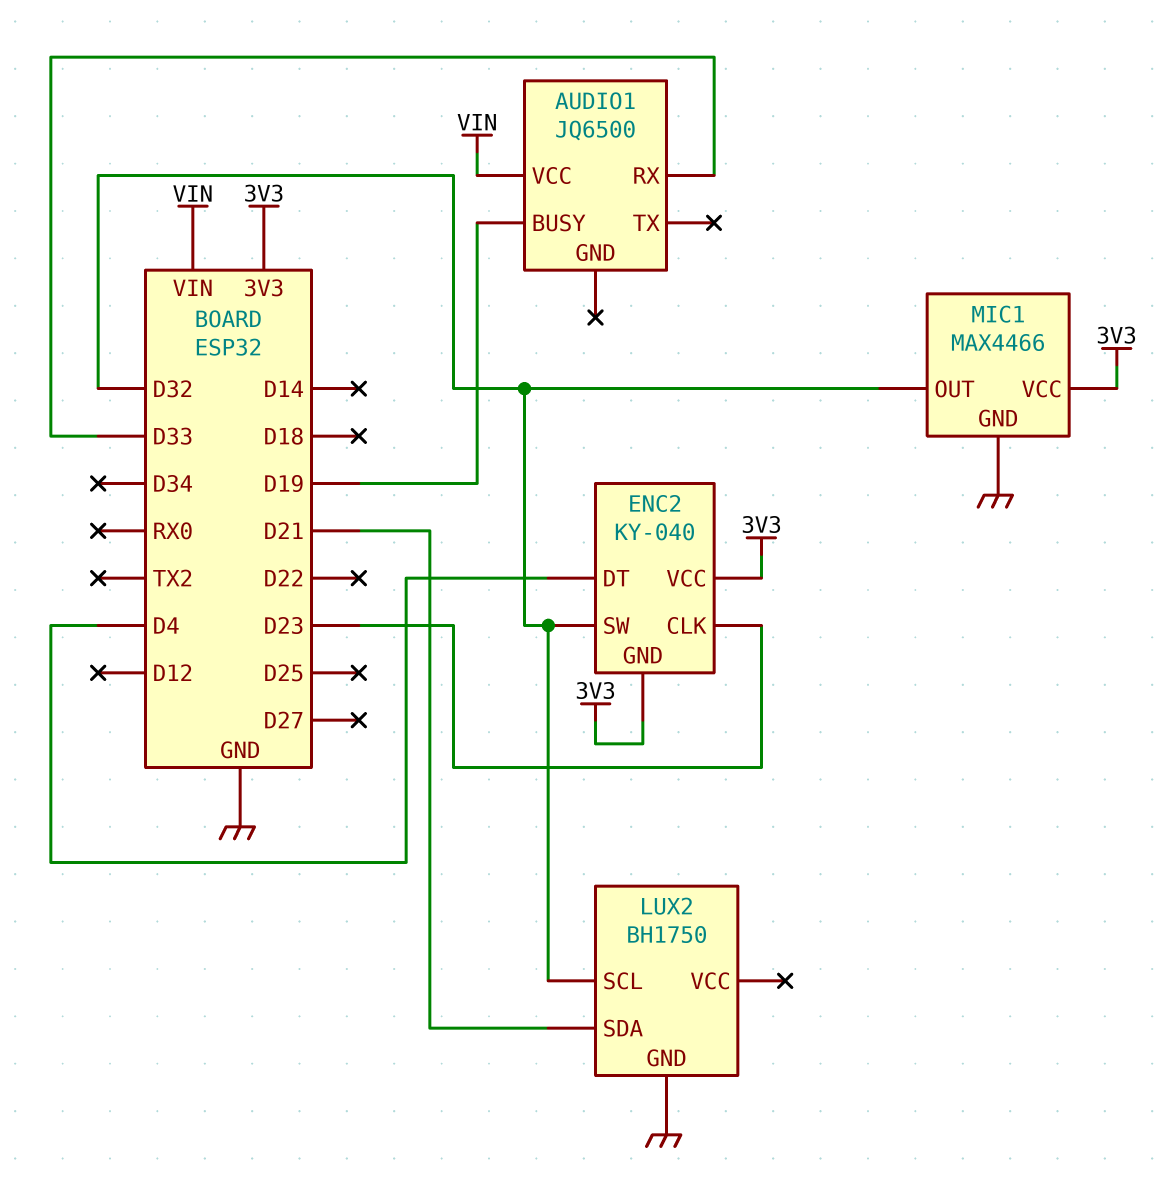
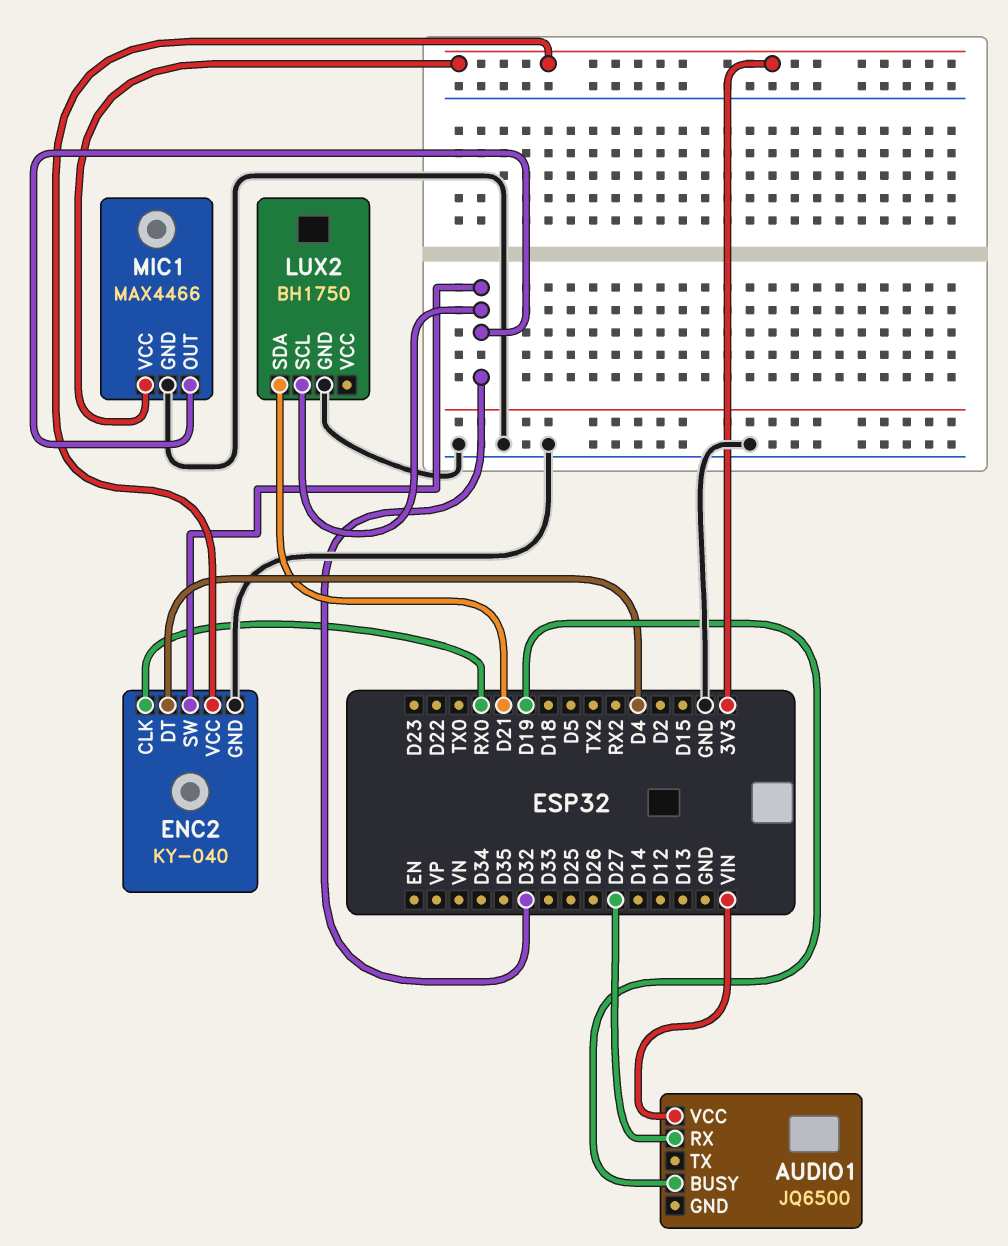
AUDIO1 pin RX: D33 -> D27
ENC2 pin CLK: D23 -> RX0
ENC2 pin GND: 3V3 -> GND

